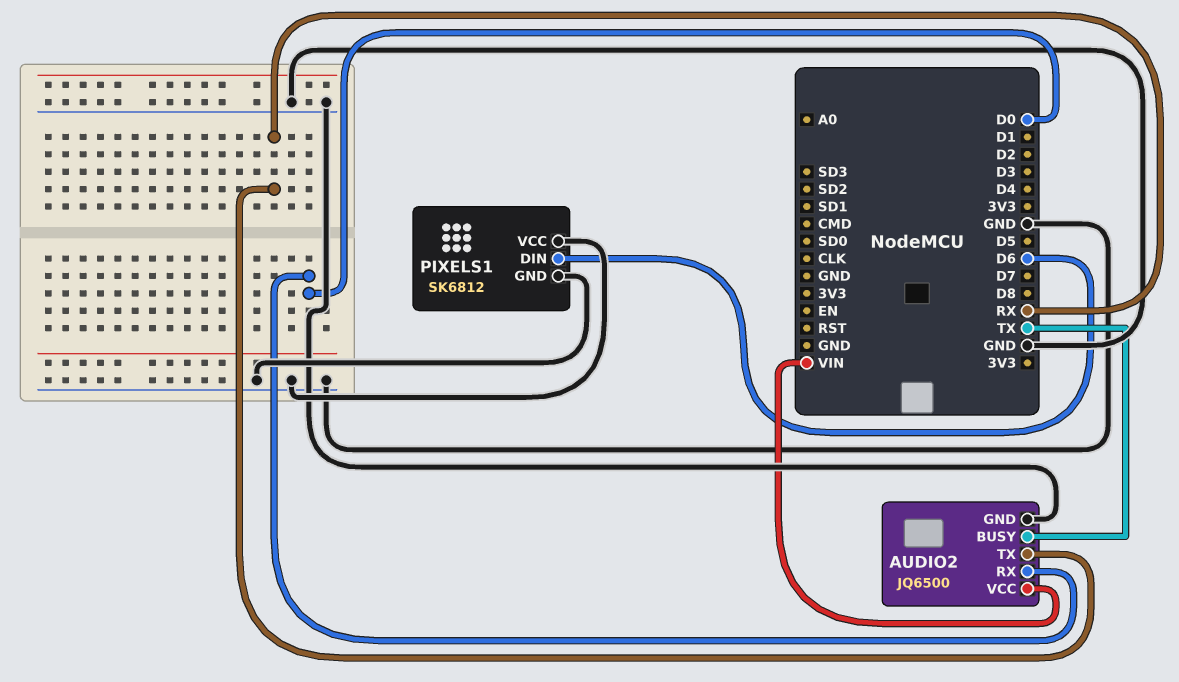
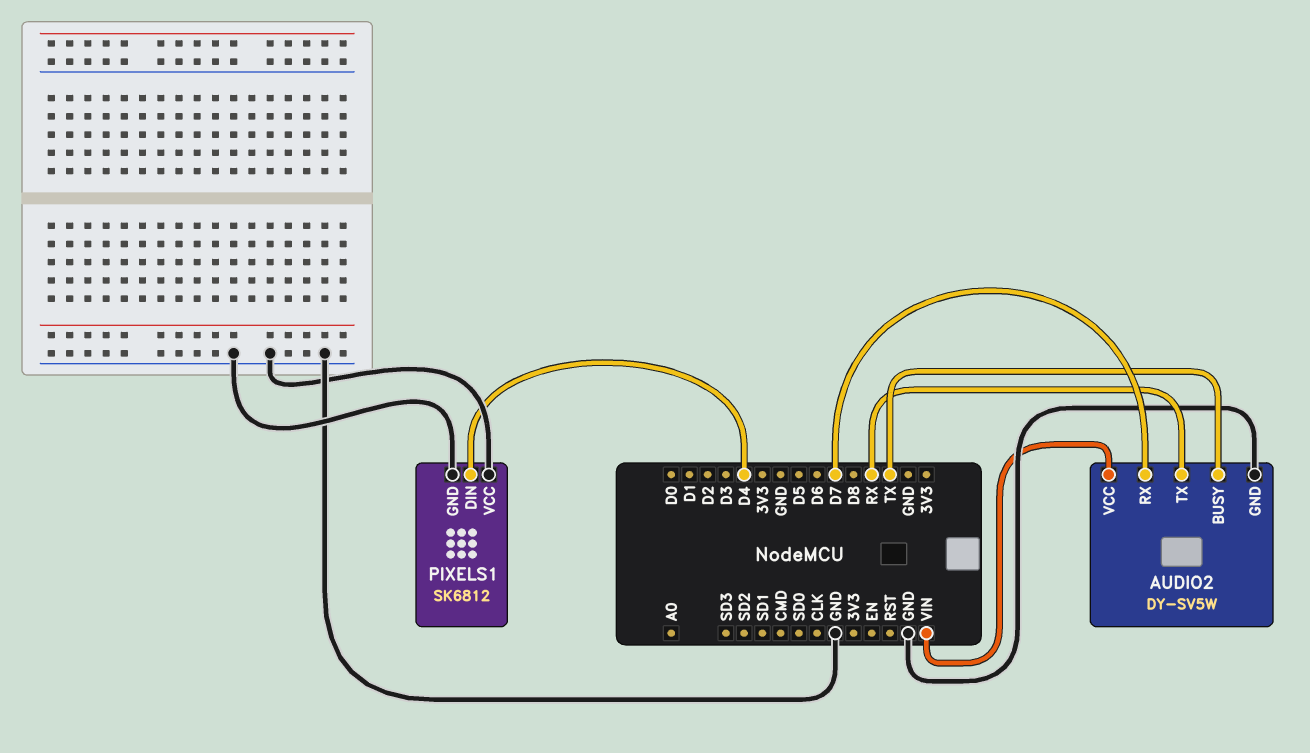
AUDIO2: JQ6500 -> DY-SV5W
AUDIO2 pin RX: D0 -> D7
PIXELS1 pin DIN: D6 -> D4

